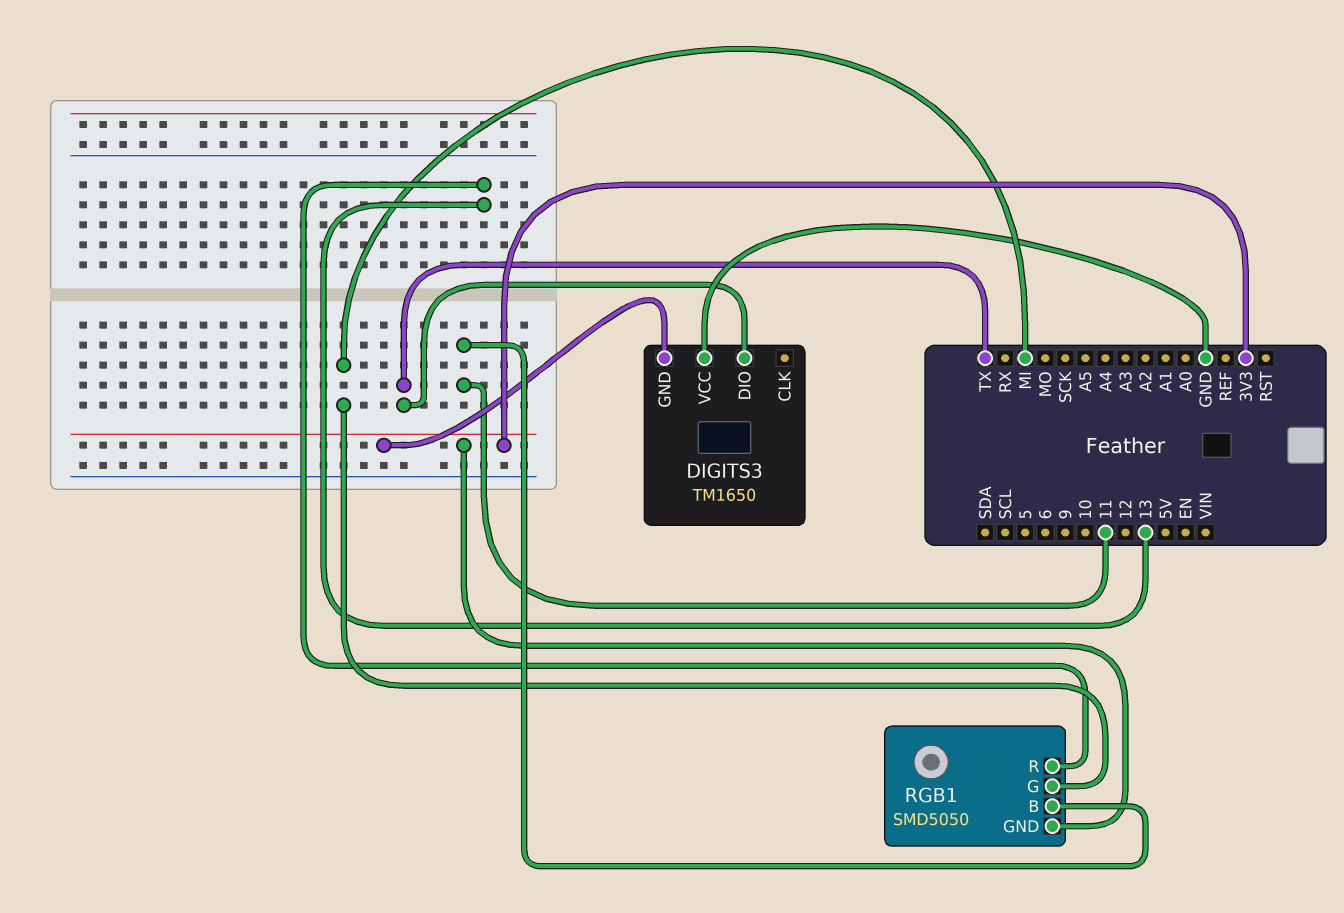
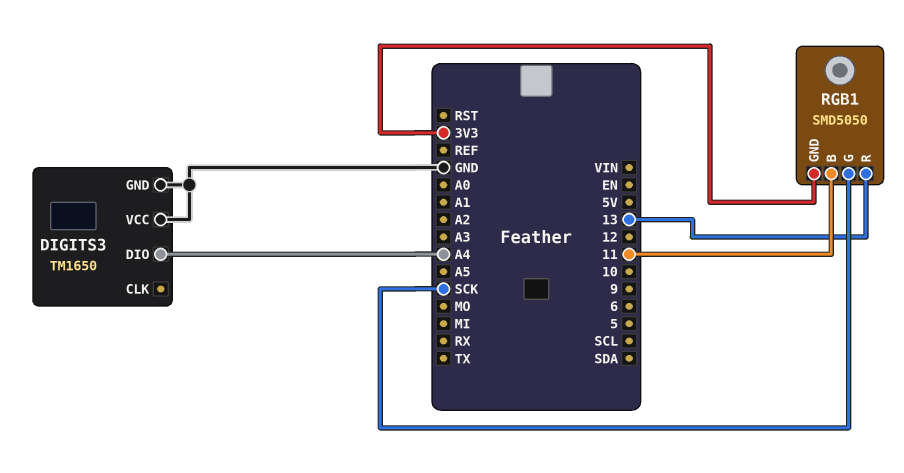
DIGITS3 pin DIO: TX -> A4
DIGITS3 pin GND: 3V3 -> GND
RGB1 pin G: MI -> SCK

